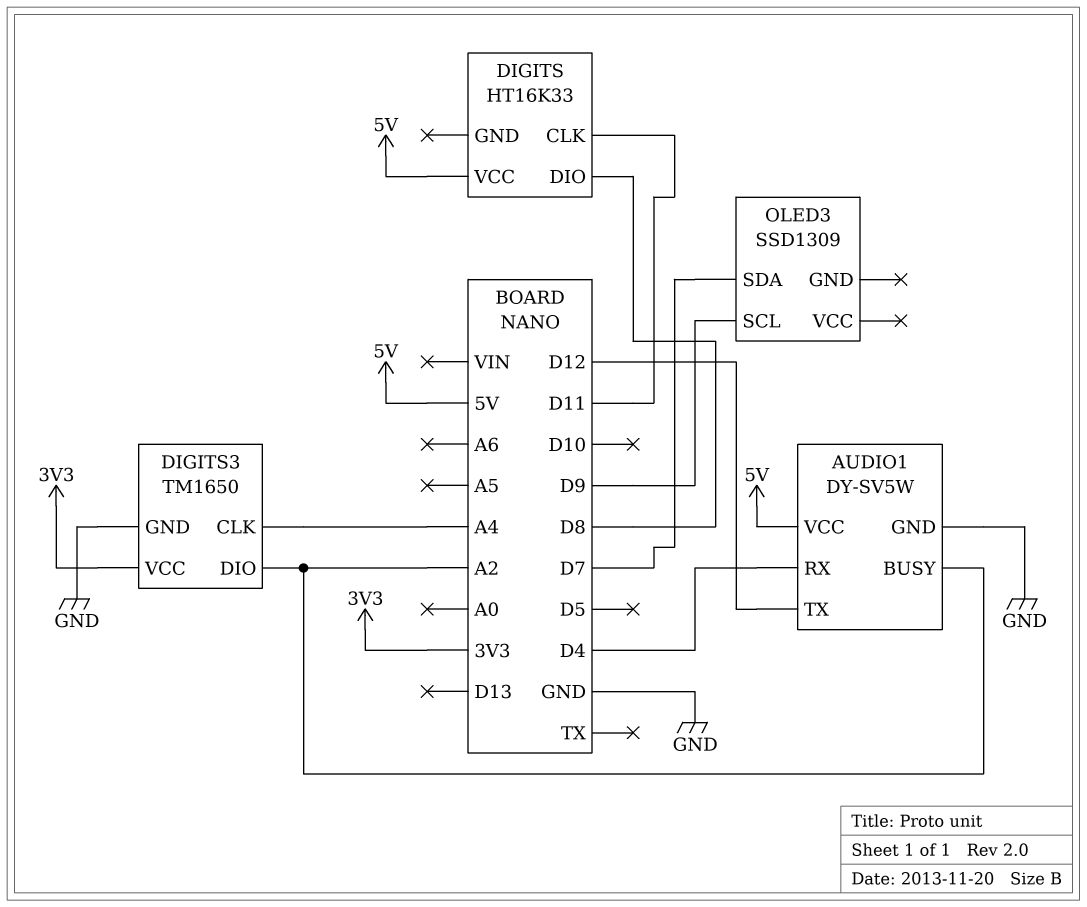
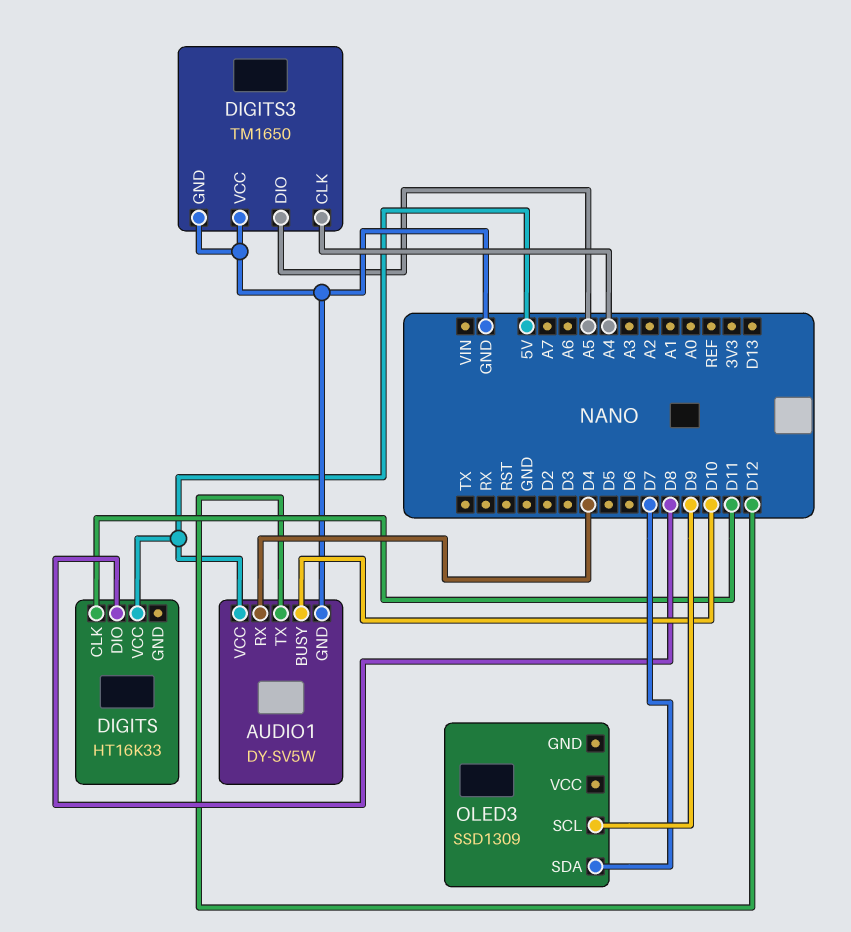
AUDIO1 pin BUSY: A2 -> D10
DIGITS3 pin DIO: A2 -> A5
DIGITS3 pin VCC: 3V3 -> GND

